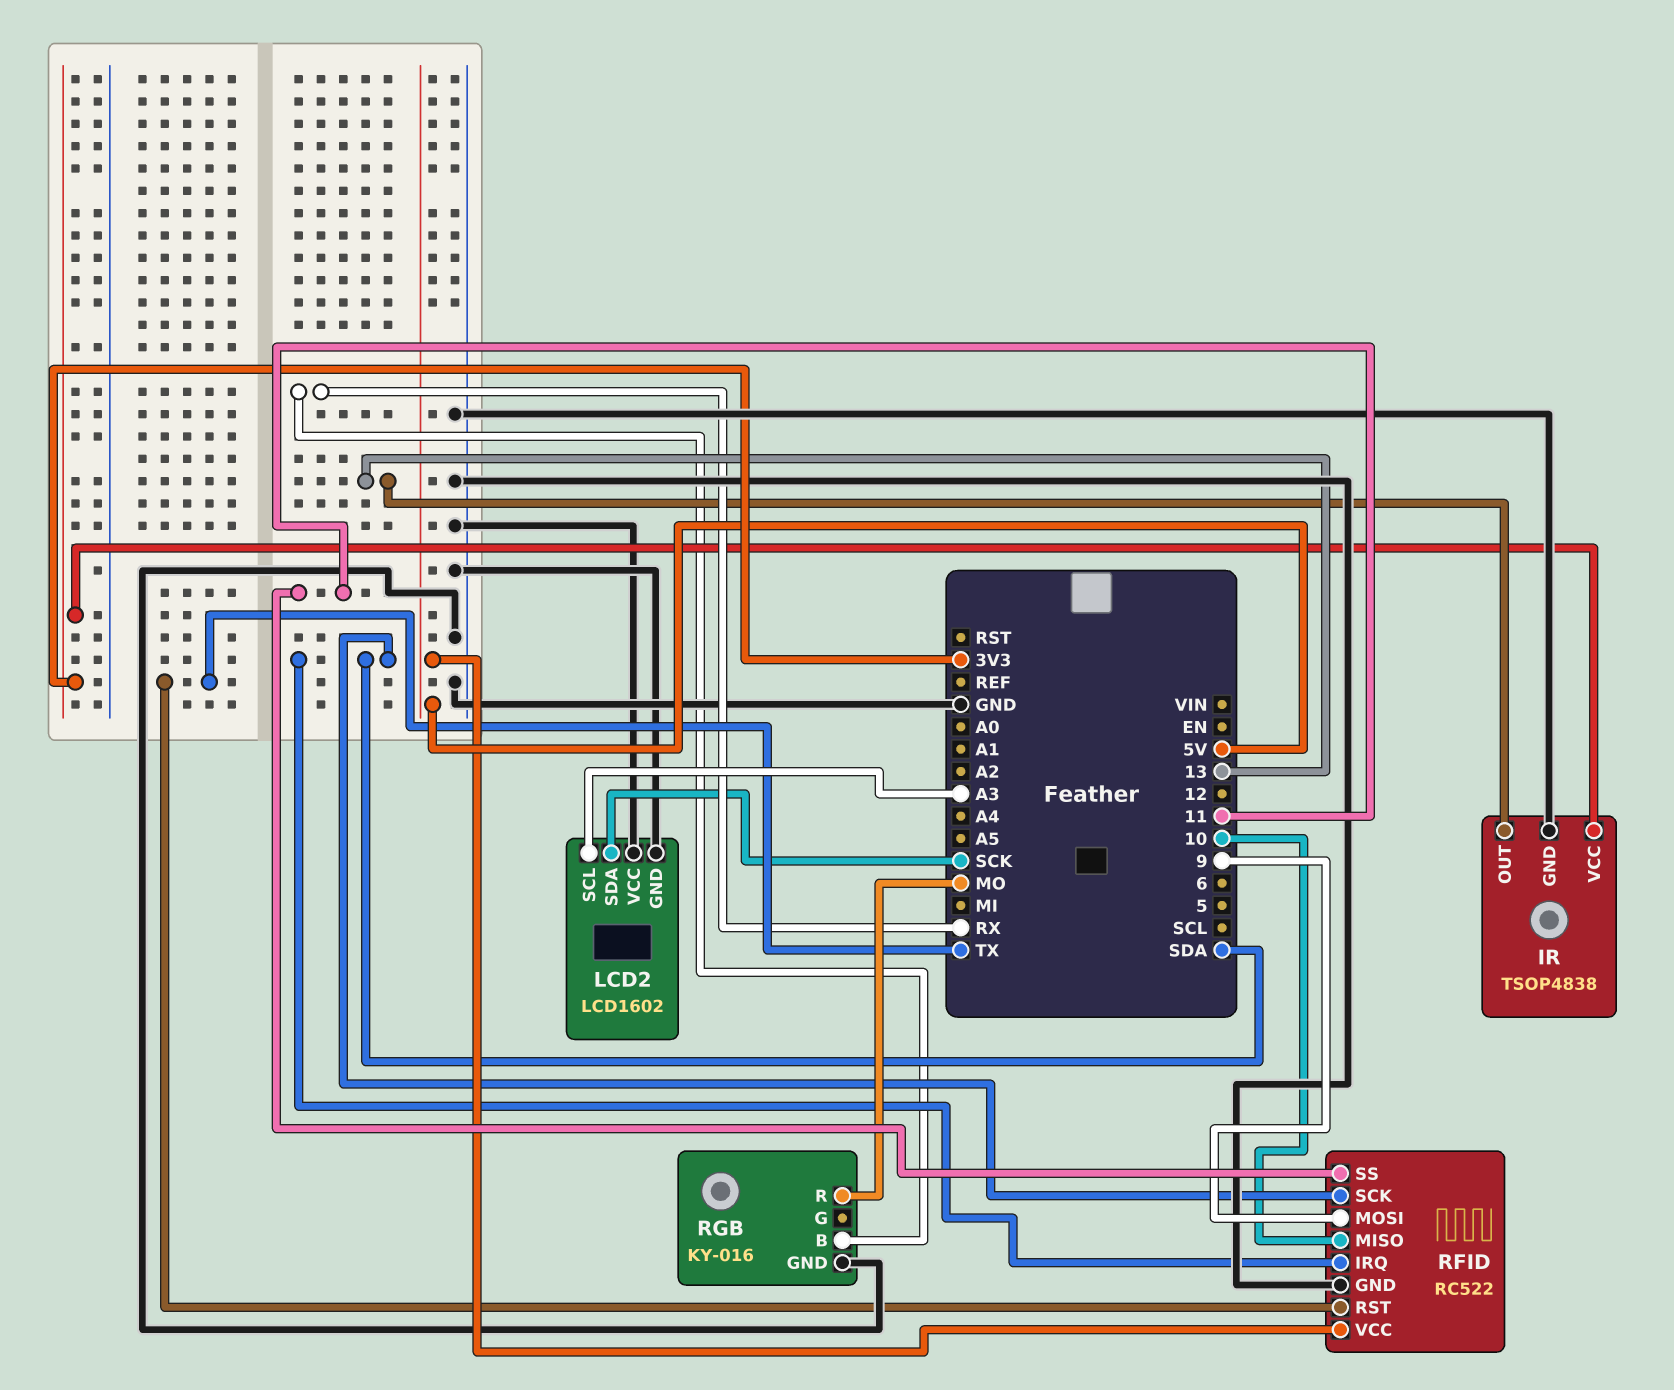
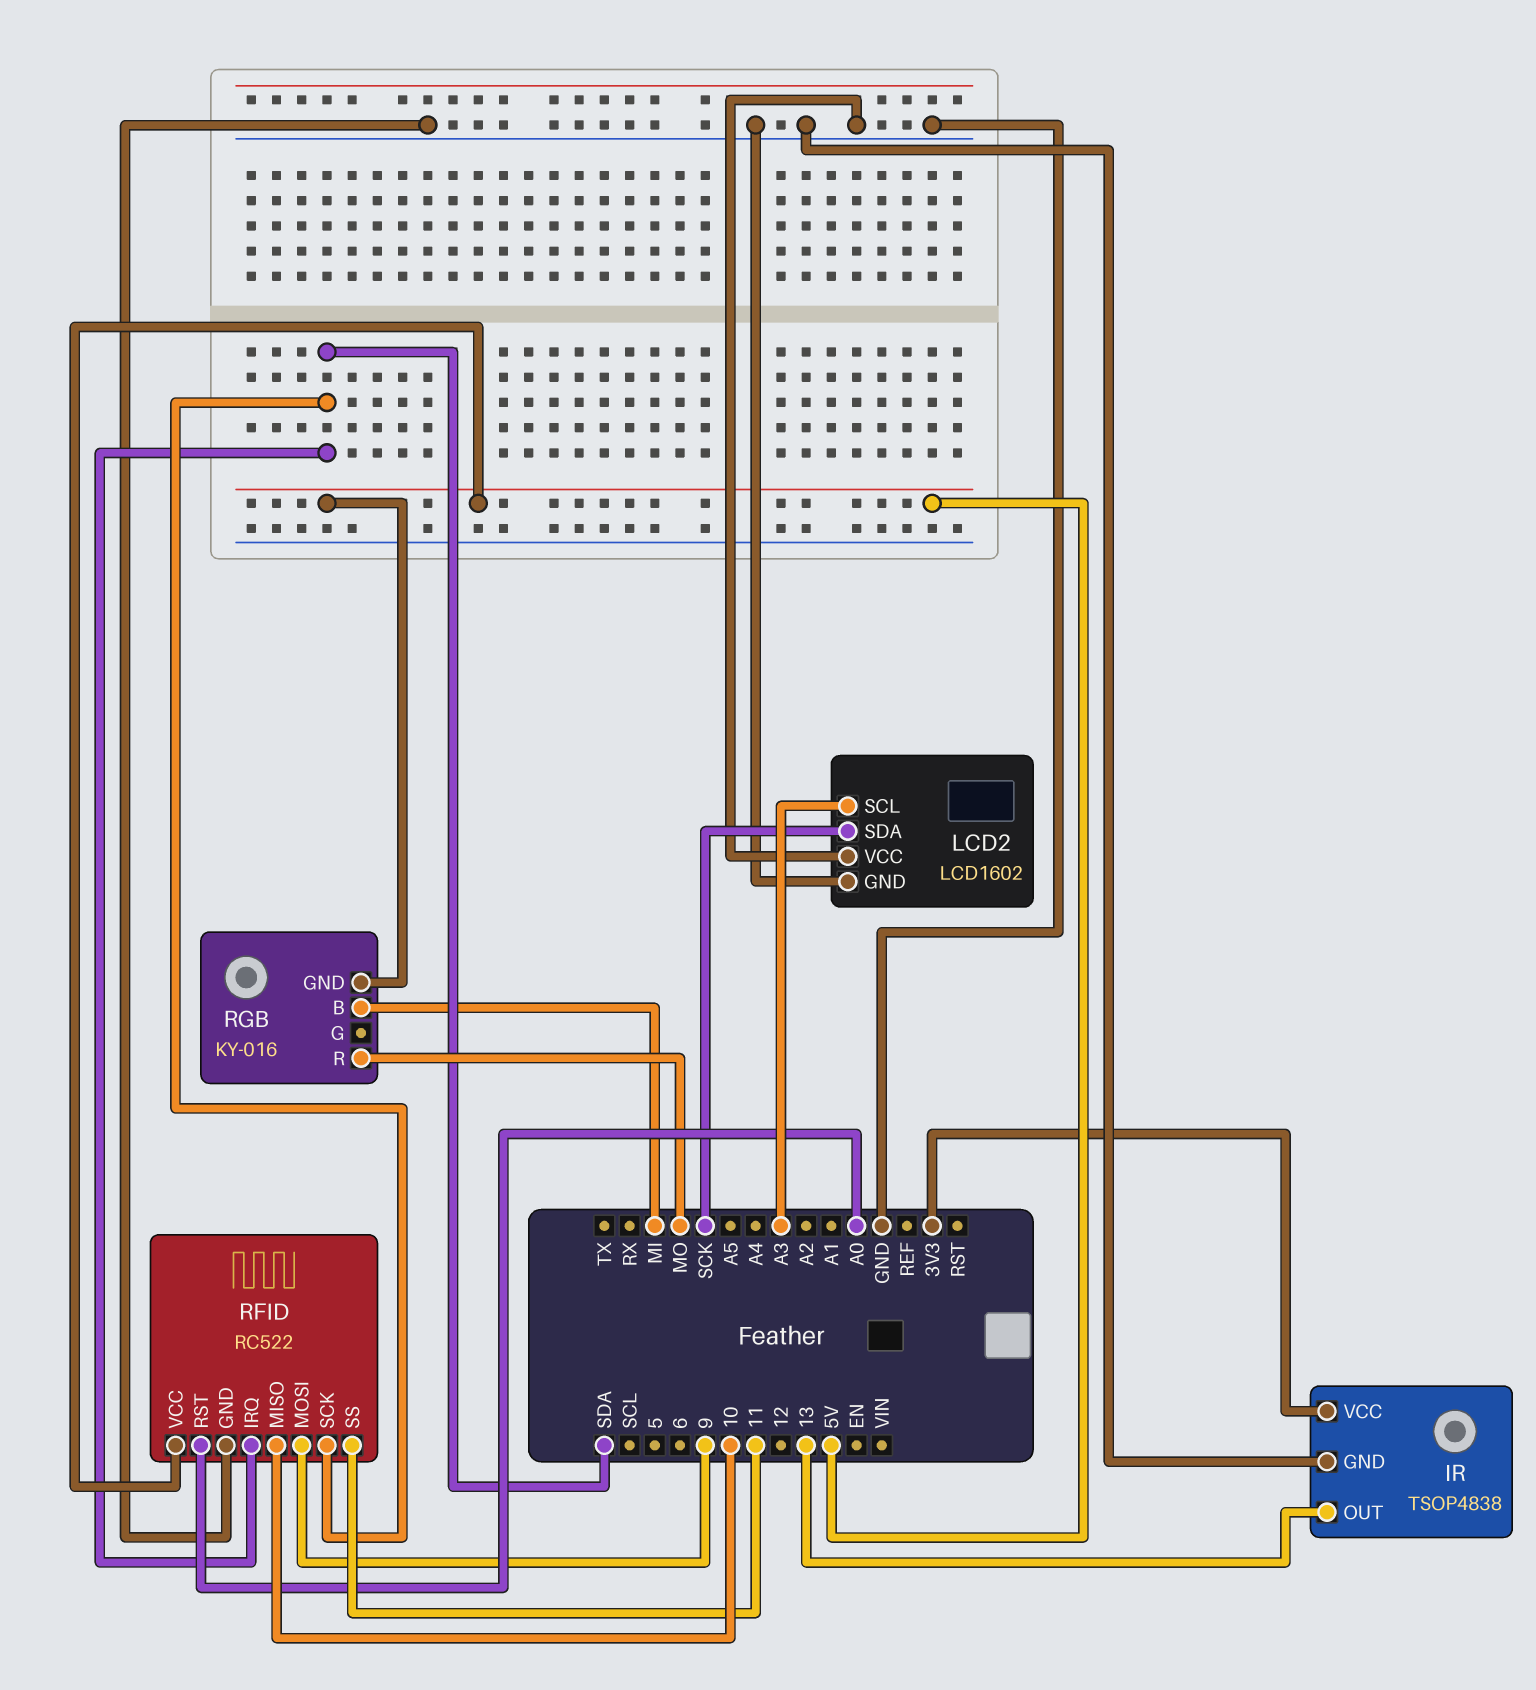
RFID pin RST: TX -> A0
RGB pin B: RX -> MI
RGB pin GND: GND -> 5V

